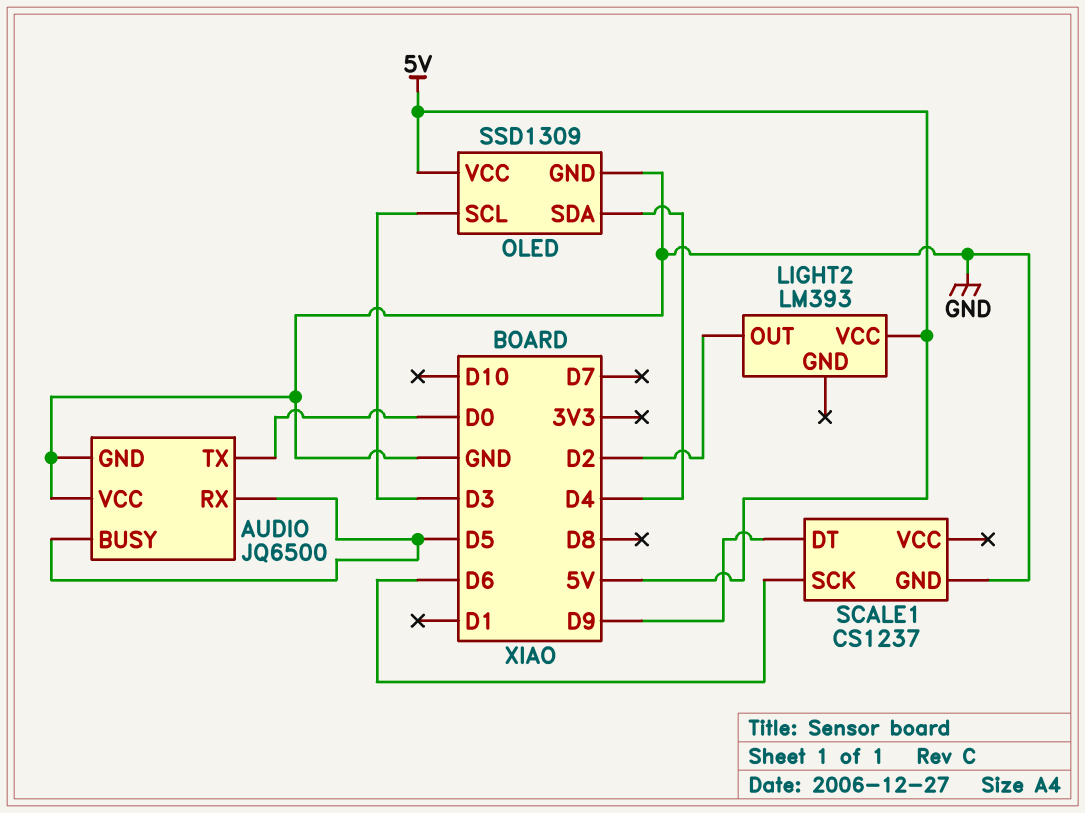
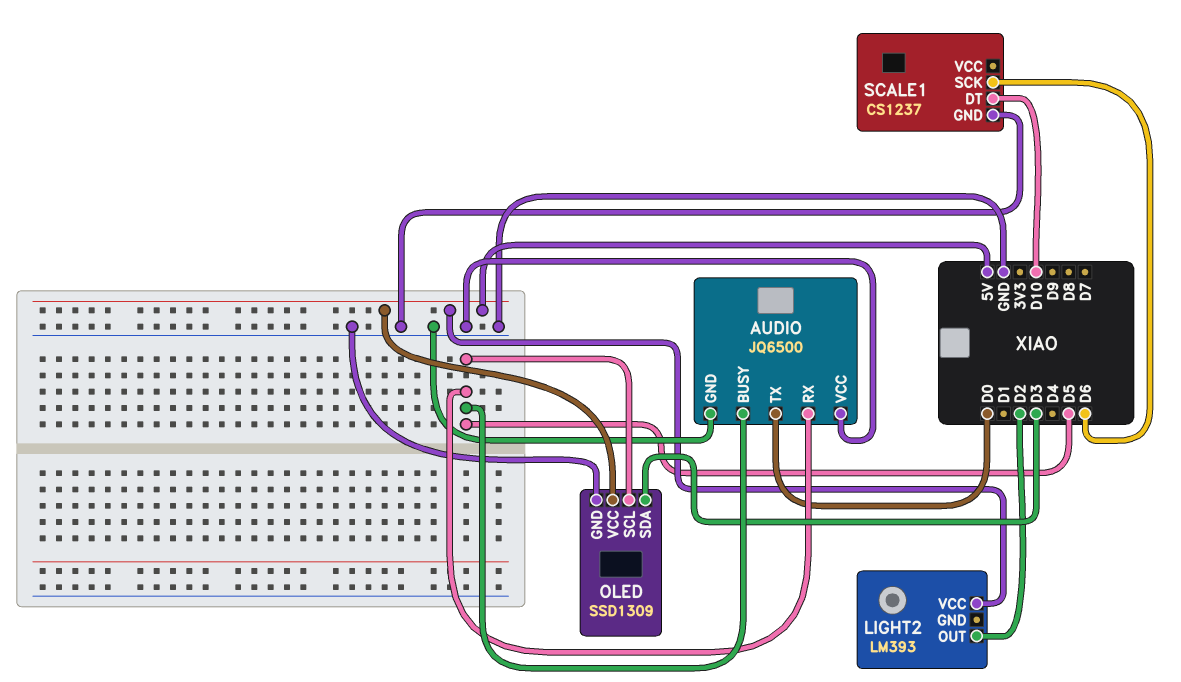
OLED pin SCL: D3 -> D5
OLED pin SDA: D4 -> D3
SCALE1 pin DT: D9 -> D10

